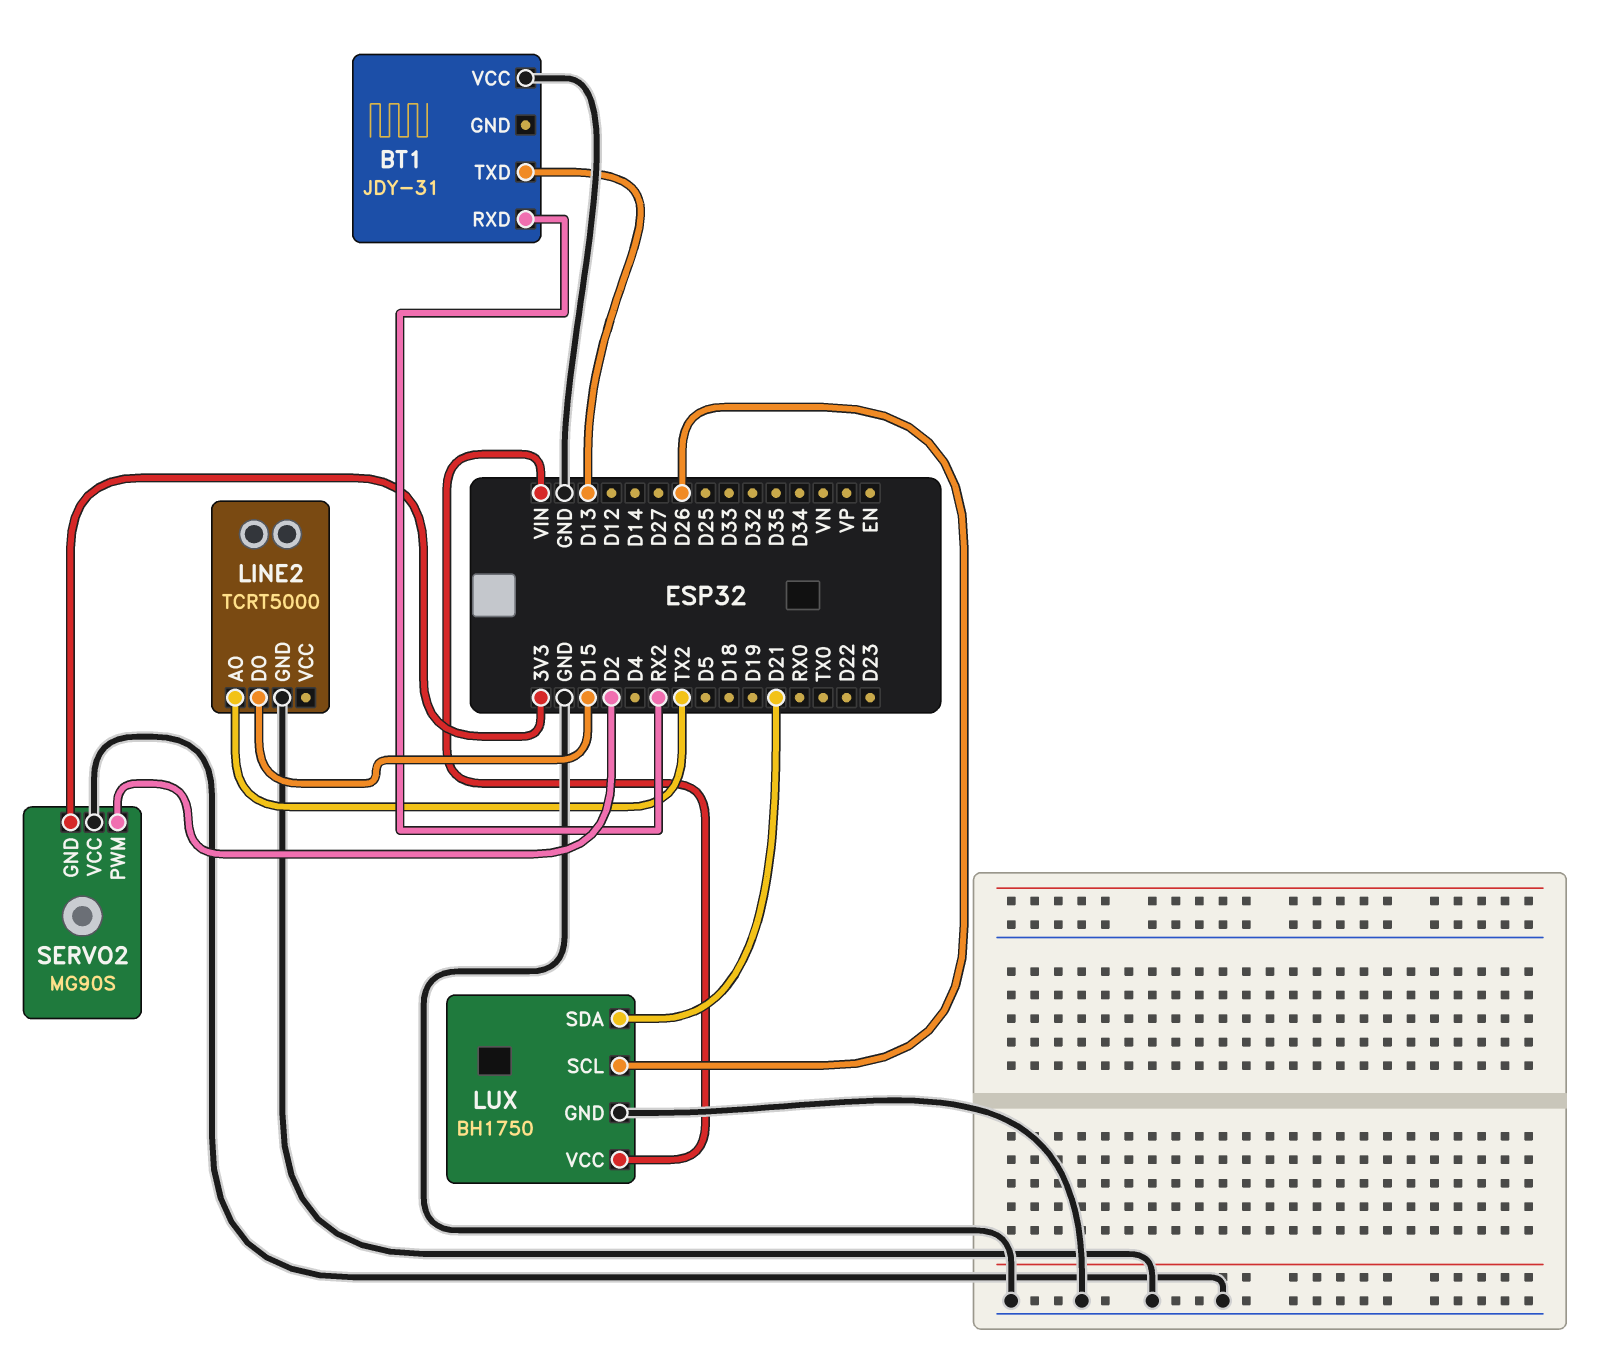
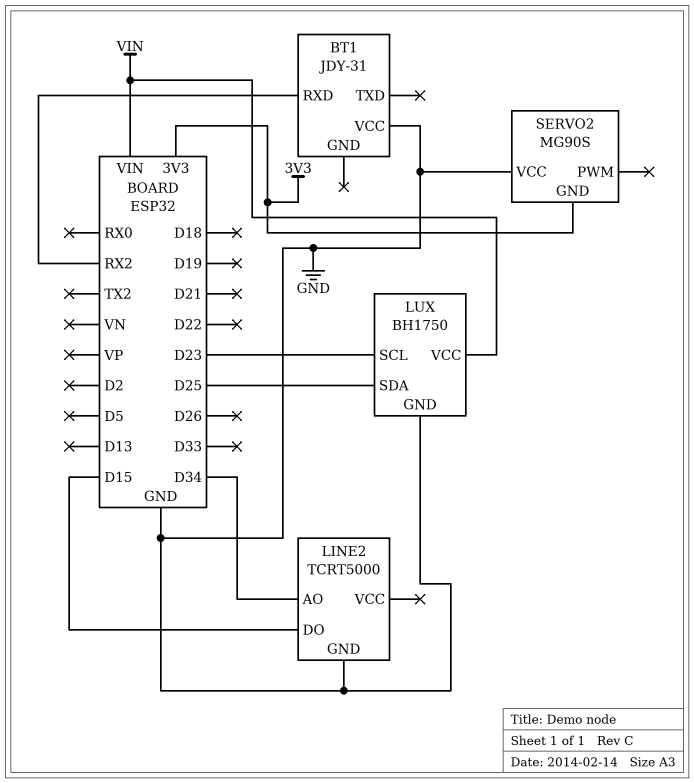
BT1 pin TXD: D13 -> none
LINE2 pin AO: TX2 -> D34
LUX pin SCL: D26 -> D23
LUX pin SDA: D21 -> D25
SERVO2 pin PWM: D2 -> none

